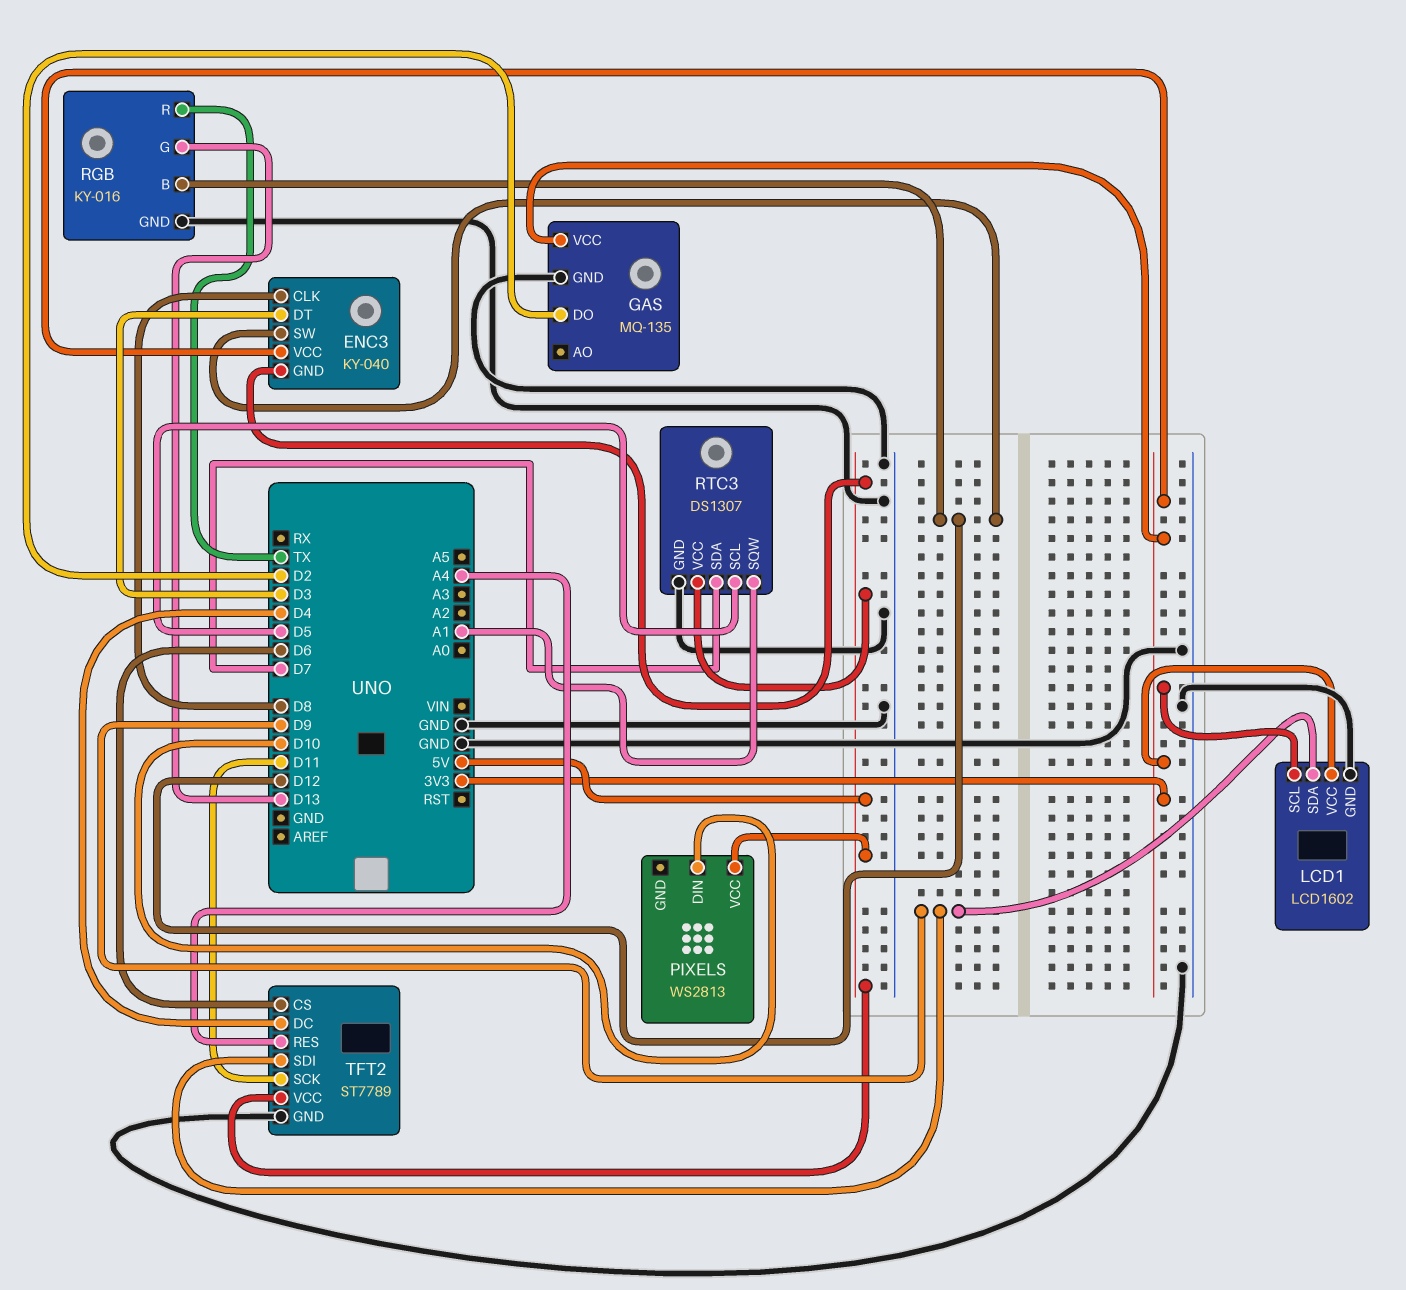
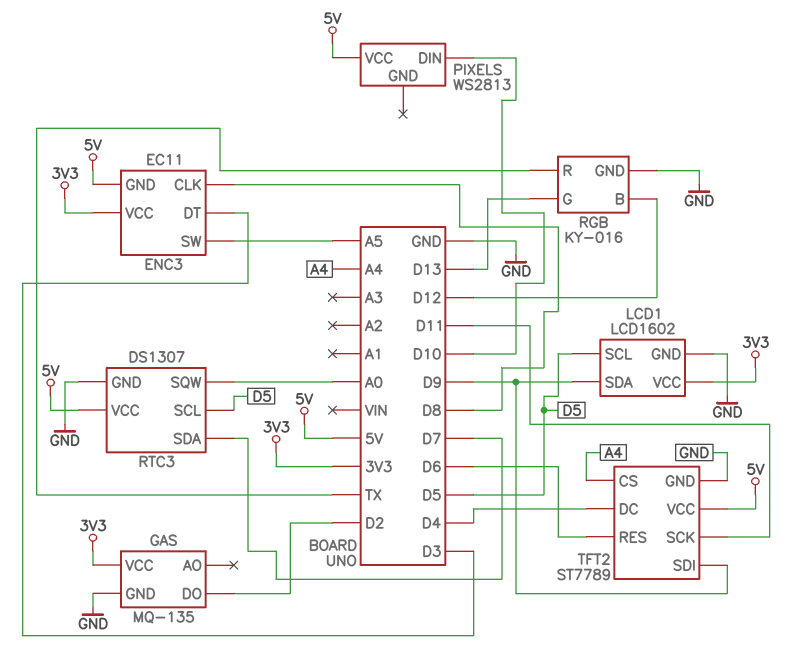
ENC3: KY-040 -> EC11
ENC3 pin SW: D12 -> A5
LCD1 pin SCL: 3V3 -> D5
RTC3 pin SQW: A1 -> A0
TFT2 pin CS: D6 -> A4
TFT2 pin RES: A4 -> D6

